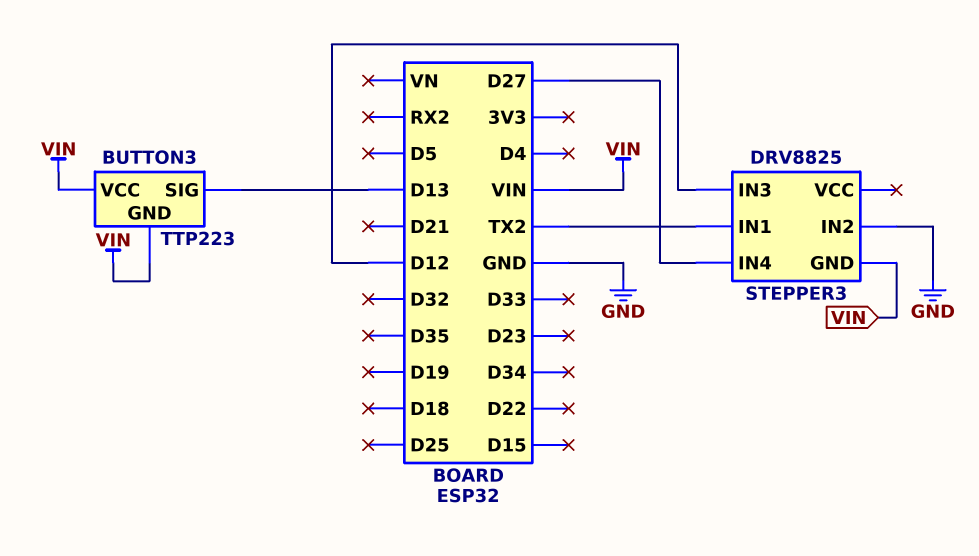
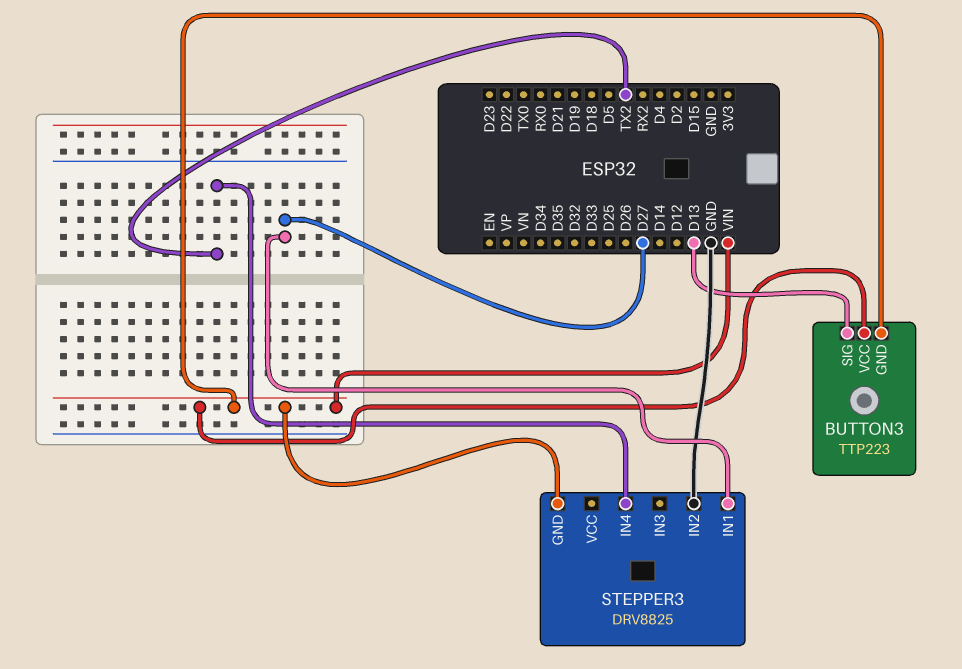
STEPPER3 pin IN1: TX2 -> D27
STEPPER3 pin IN3: D12 -> none
STEPPER3 pin IN4: D27 -> TX2

